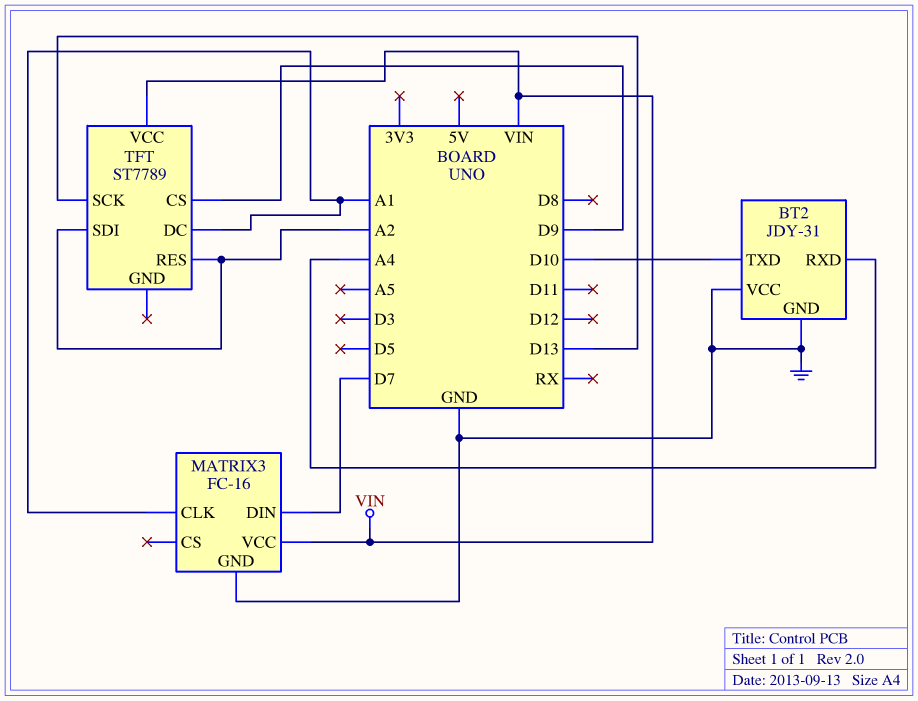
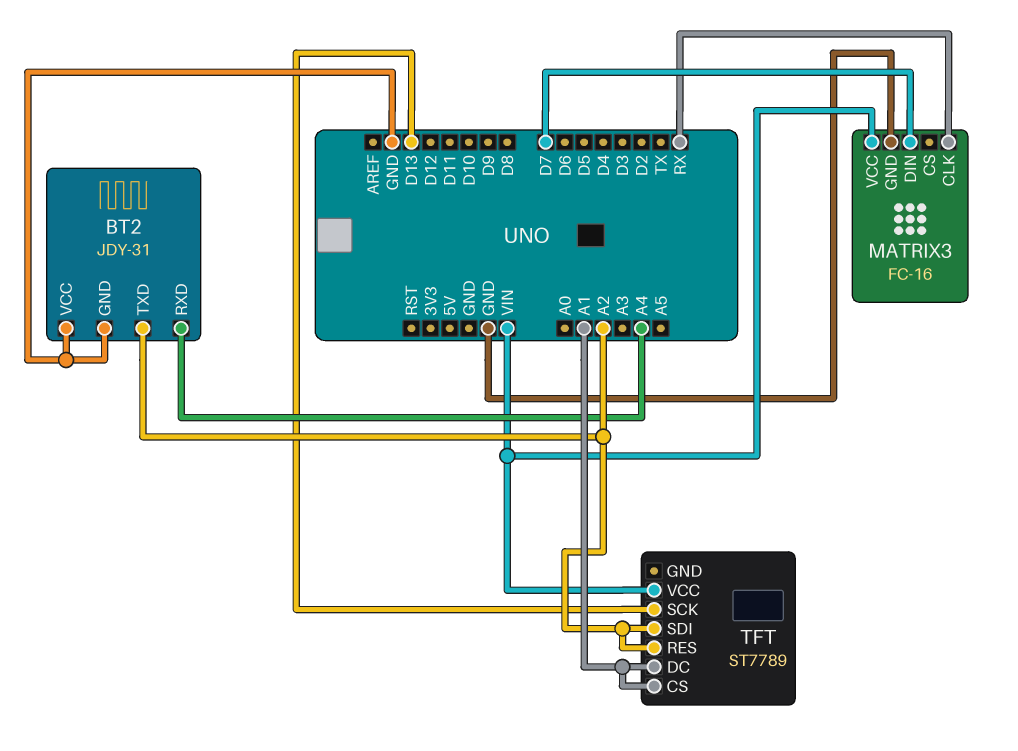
BT2 pin TXD: D10 -> A2
MATRIX3 pin CLK: A1 -> RX
TFT pin CS: D9 -> A1

